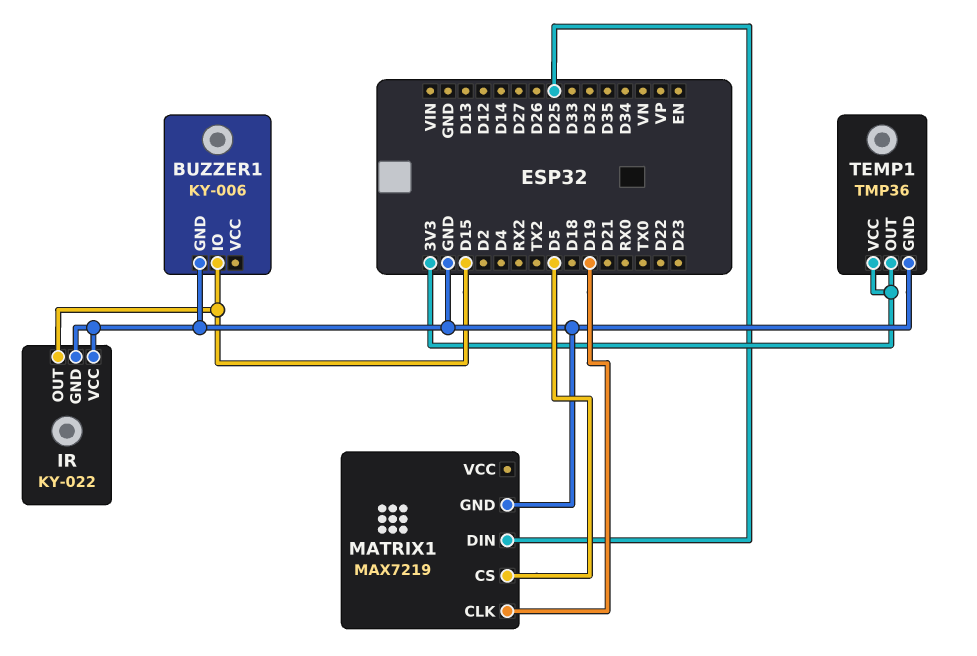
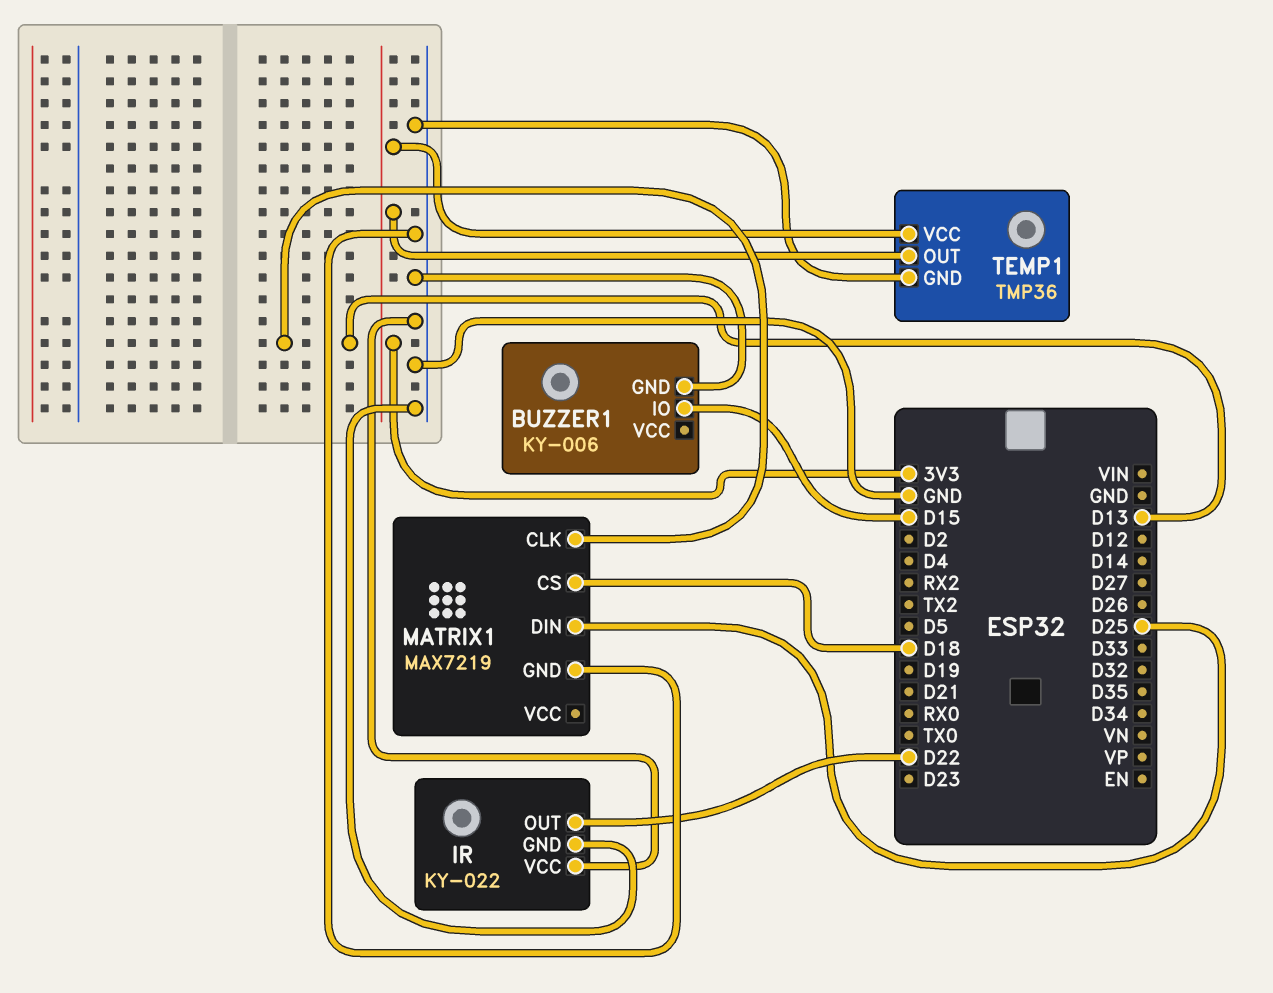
IR pin OUT: D15 -> D22
MATRIX1 pin CLK: D19 -> D13
MATRIX1 pin CS: D5 -> D18

